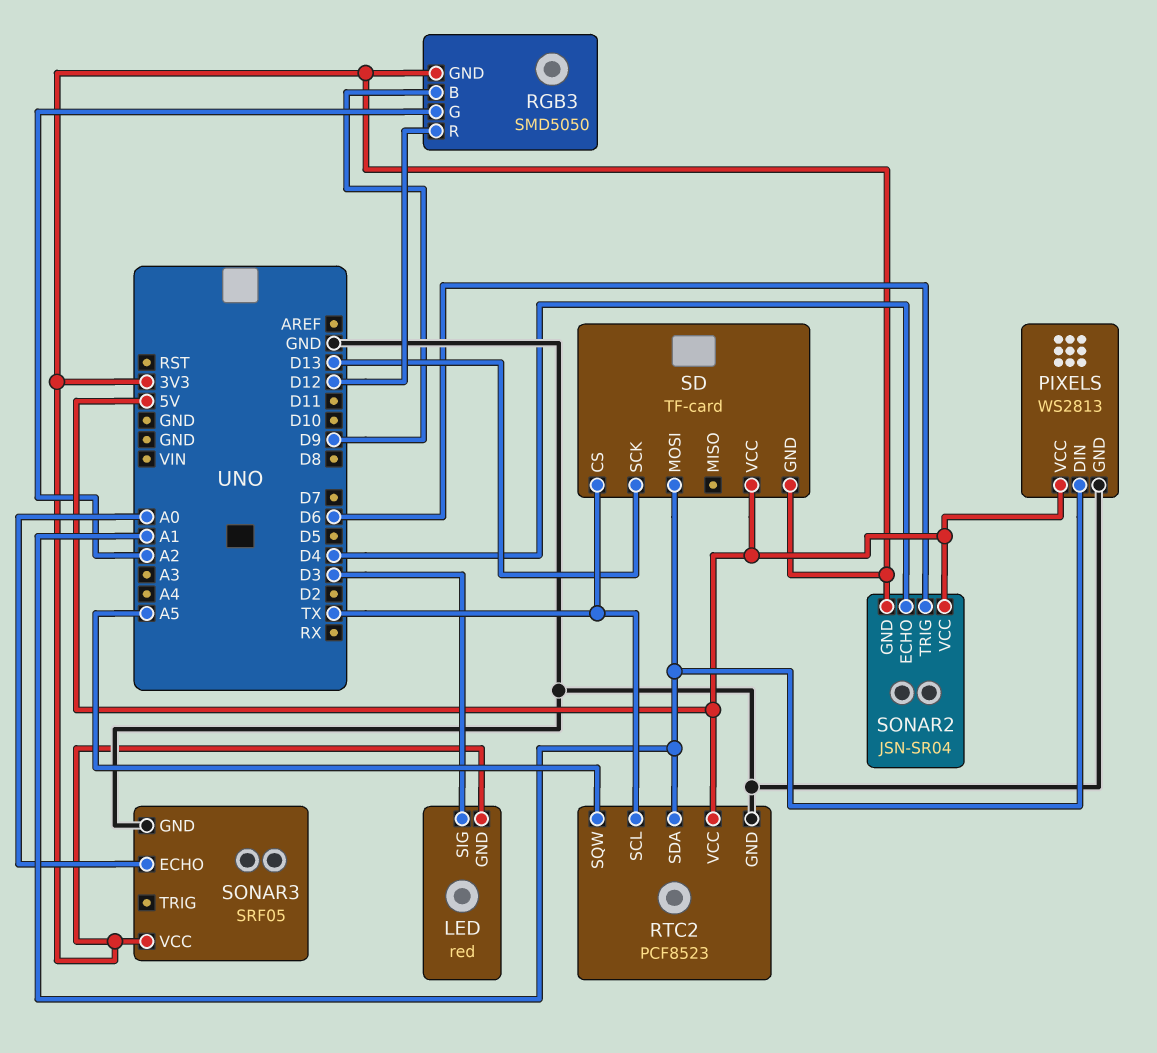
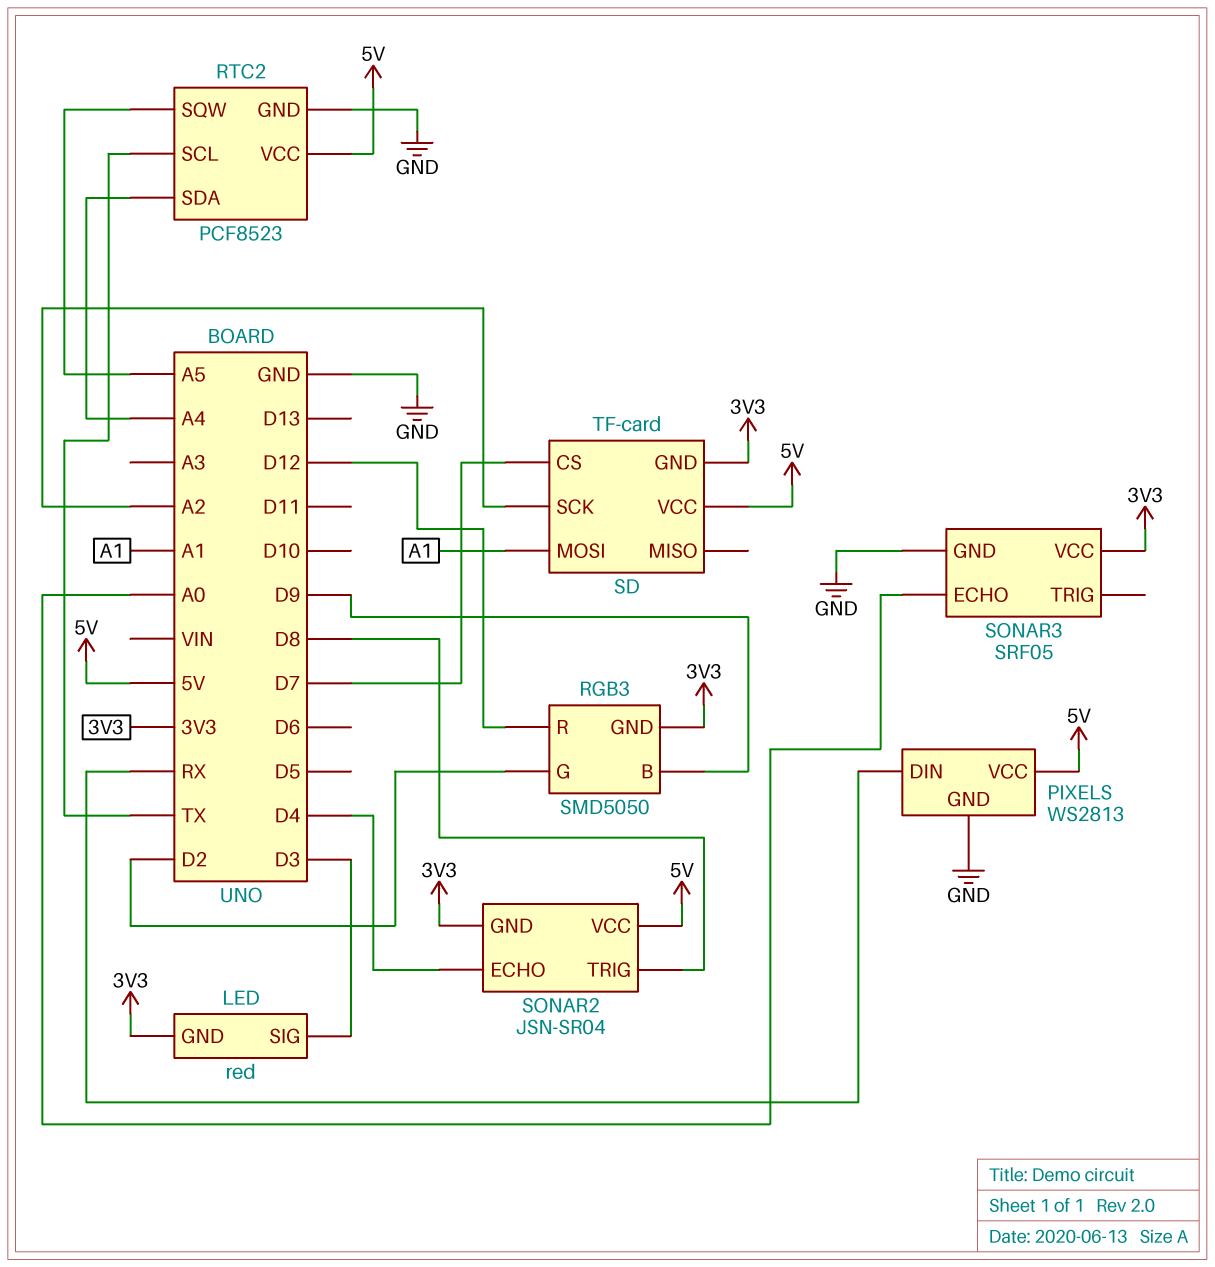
PIXELS pin DIN: A1 -> RX
RGB3 pin G: A2 -> D2
RTC2 pin SDA: A1 -> A4
SD pin CS: TX -> D7
SD pin SCK: D13 -> A2
SONAR2 pin TRIG: D6 -> D8

